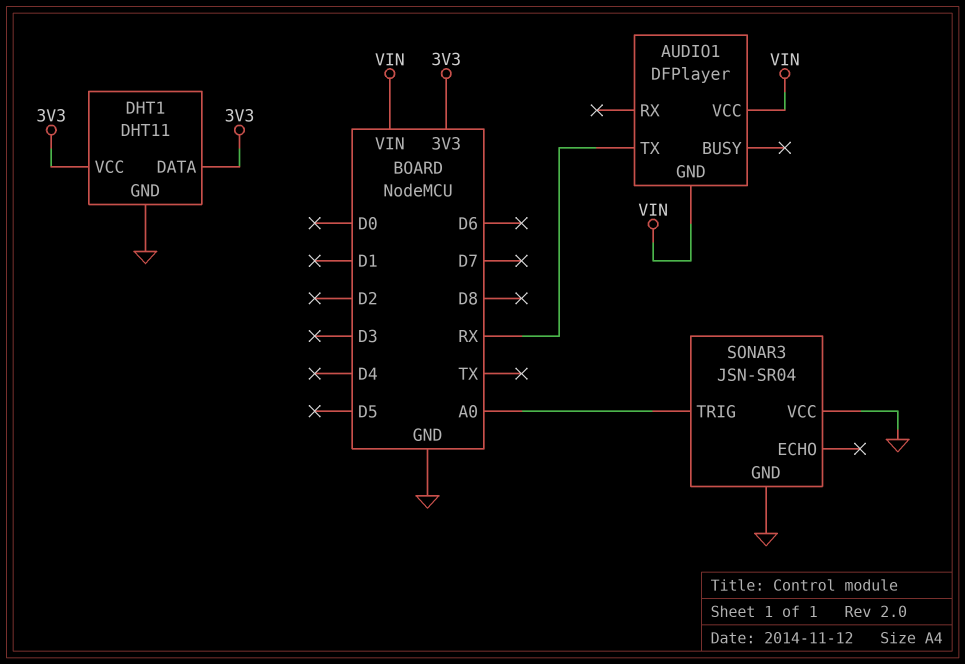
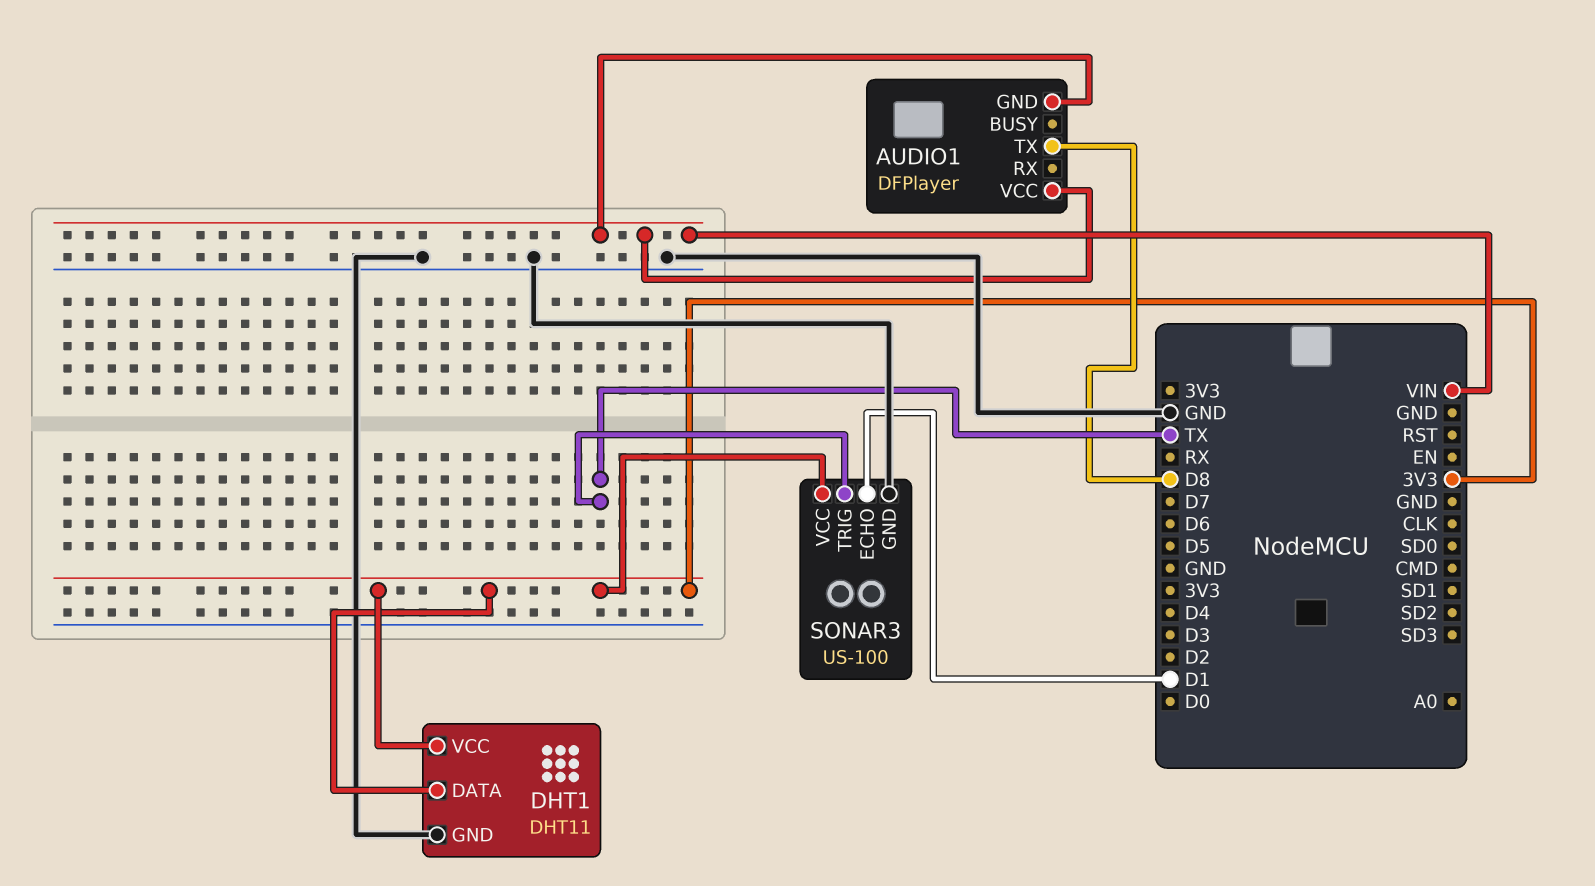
AUDIO1 pin TX: RX -> D8
SONAR3: JSN-SR04 -> US-100
SONAR3 pin ECHO: none -> D1
SONAR3 pin TRIG: A0 -> TX
SONAR3 pin VCC: GND -> 3V3

